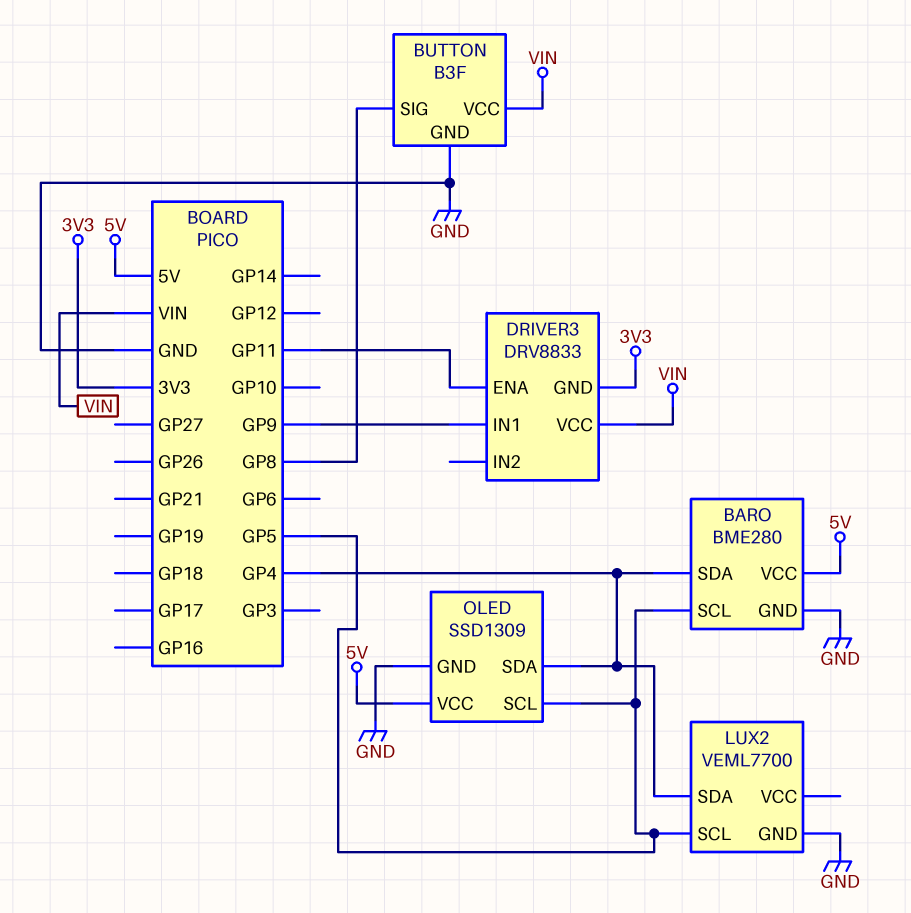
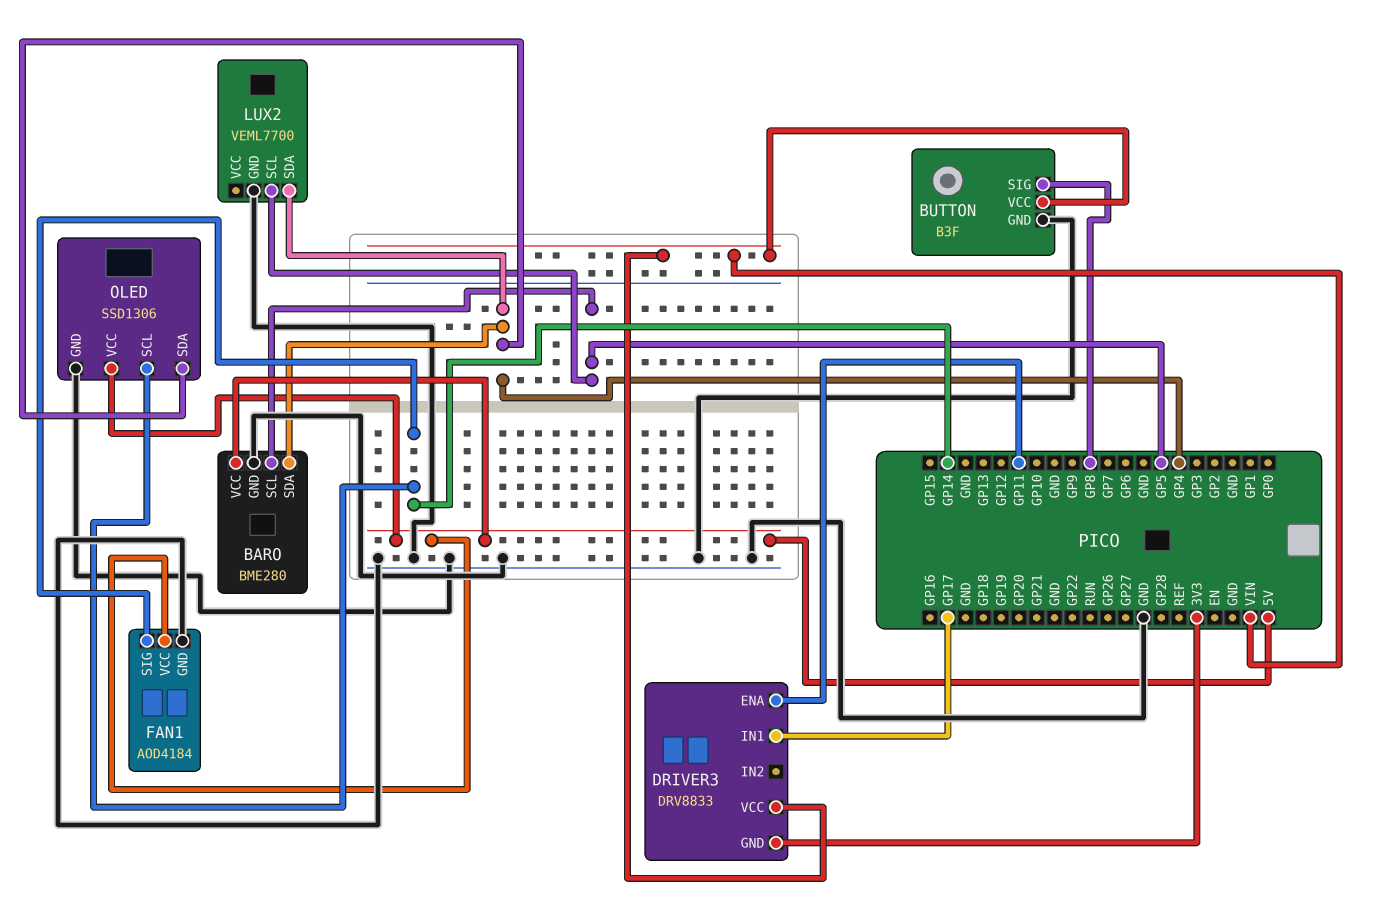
DRIVER3 pin IN1: GP9 -> GP17
FAN1: none -> AOD4184
FAN1 pin GND: none -> GND
FAN1 pin SIG: none -> GP14
FAN1 pin VCC: none -> 5V
OLED: SSD1309 -> SSD1306
OLED pin SCL: GP5 -> GP14

